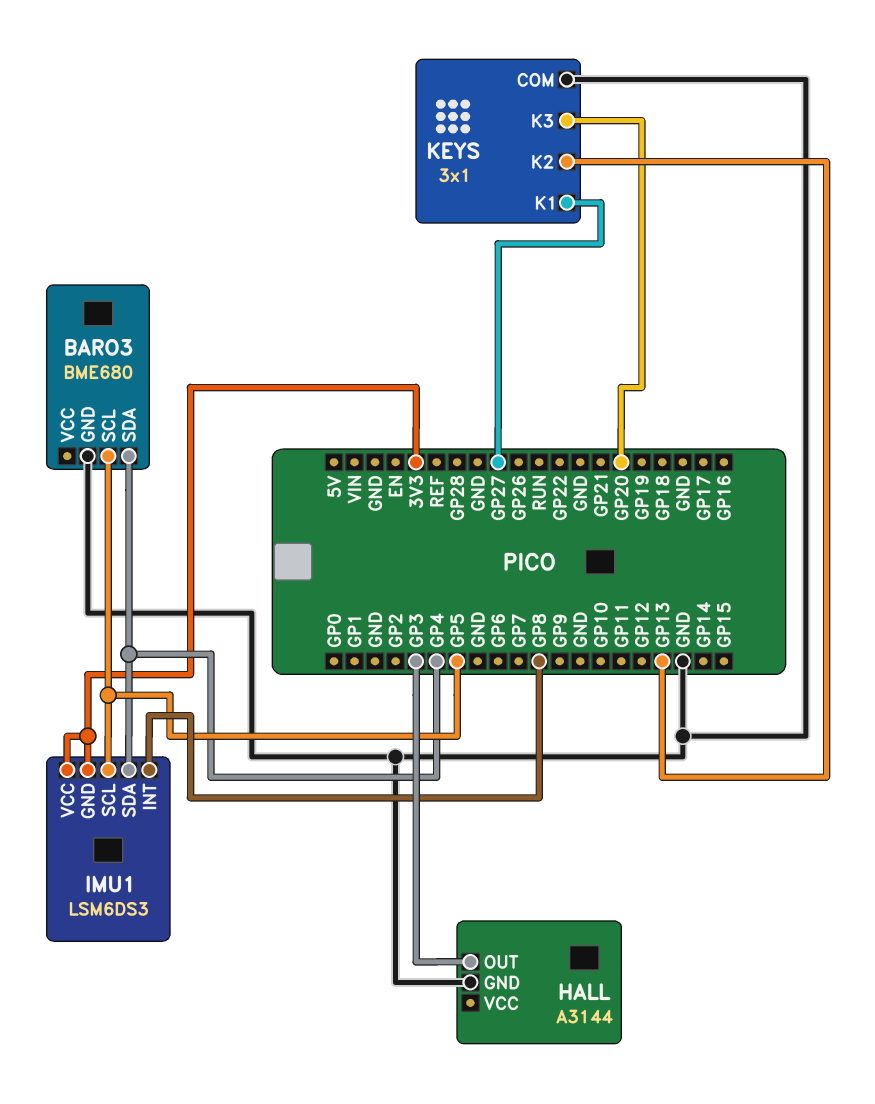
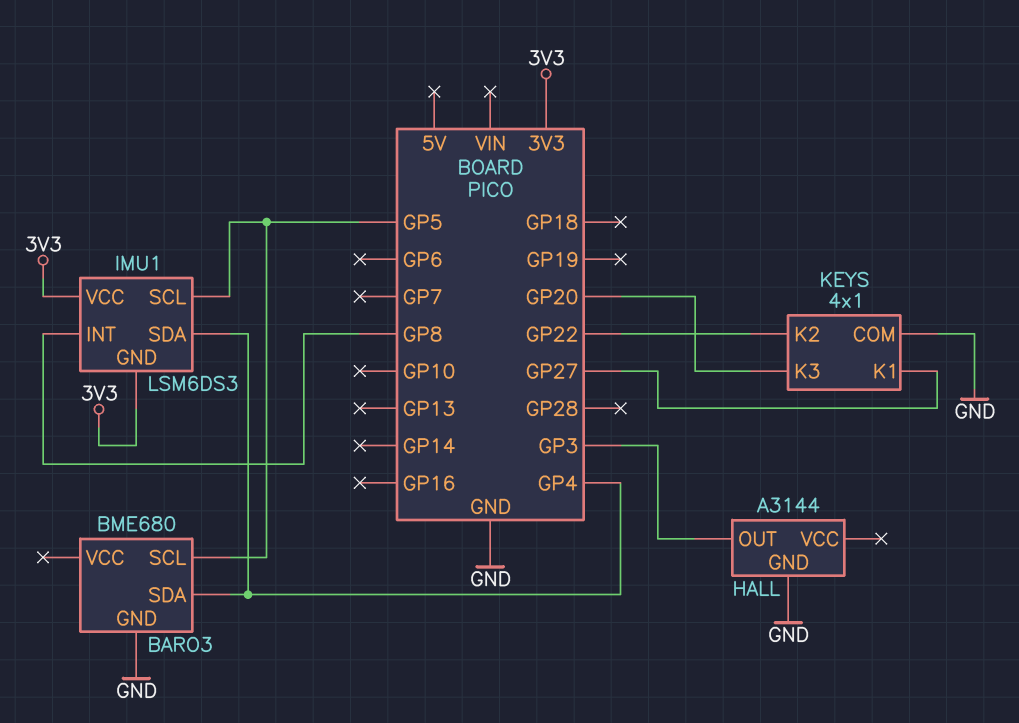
KEYS: 3x1 -> 4x1
KEYS pin K2: GP13 -> GP22

